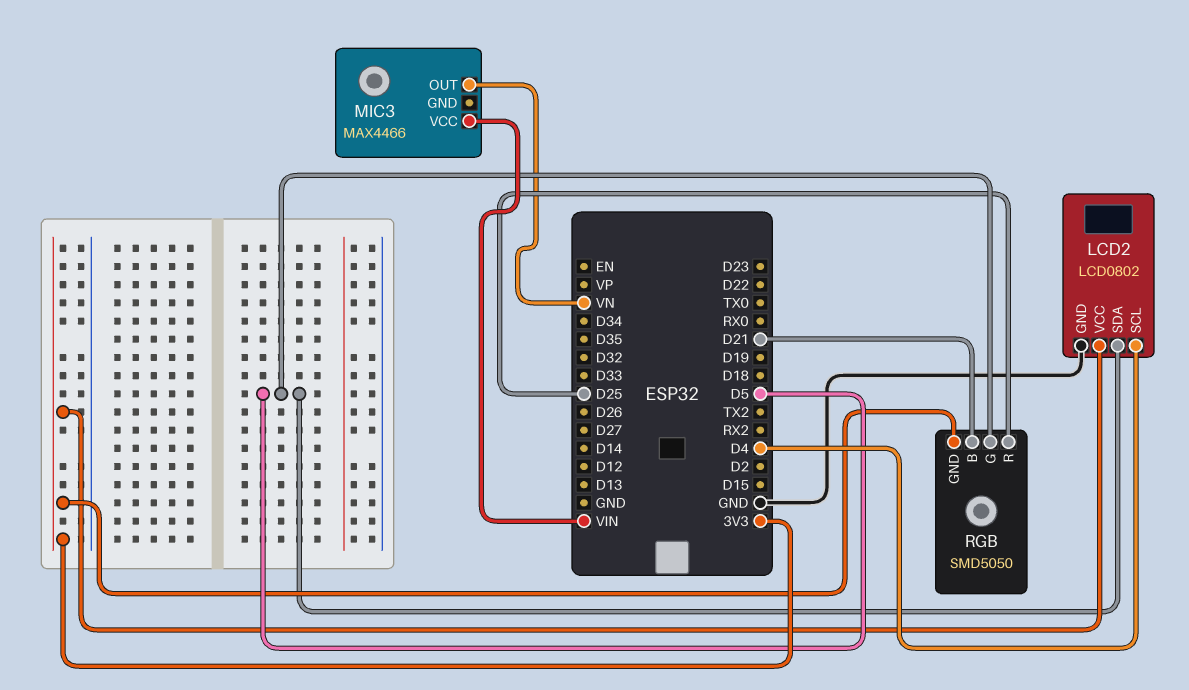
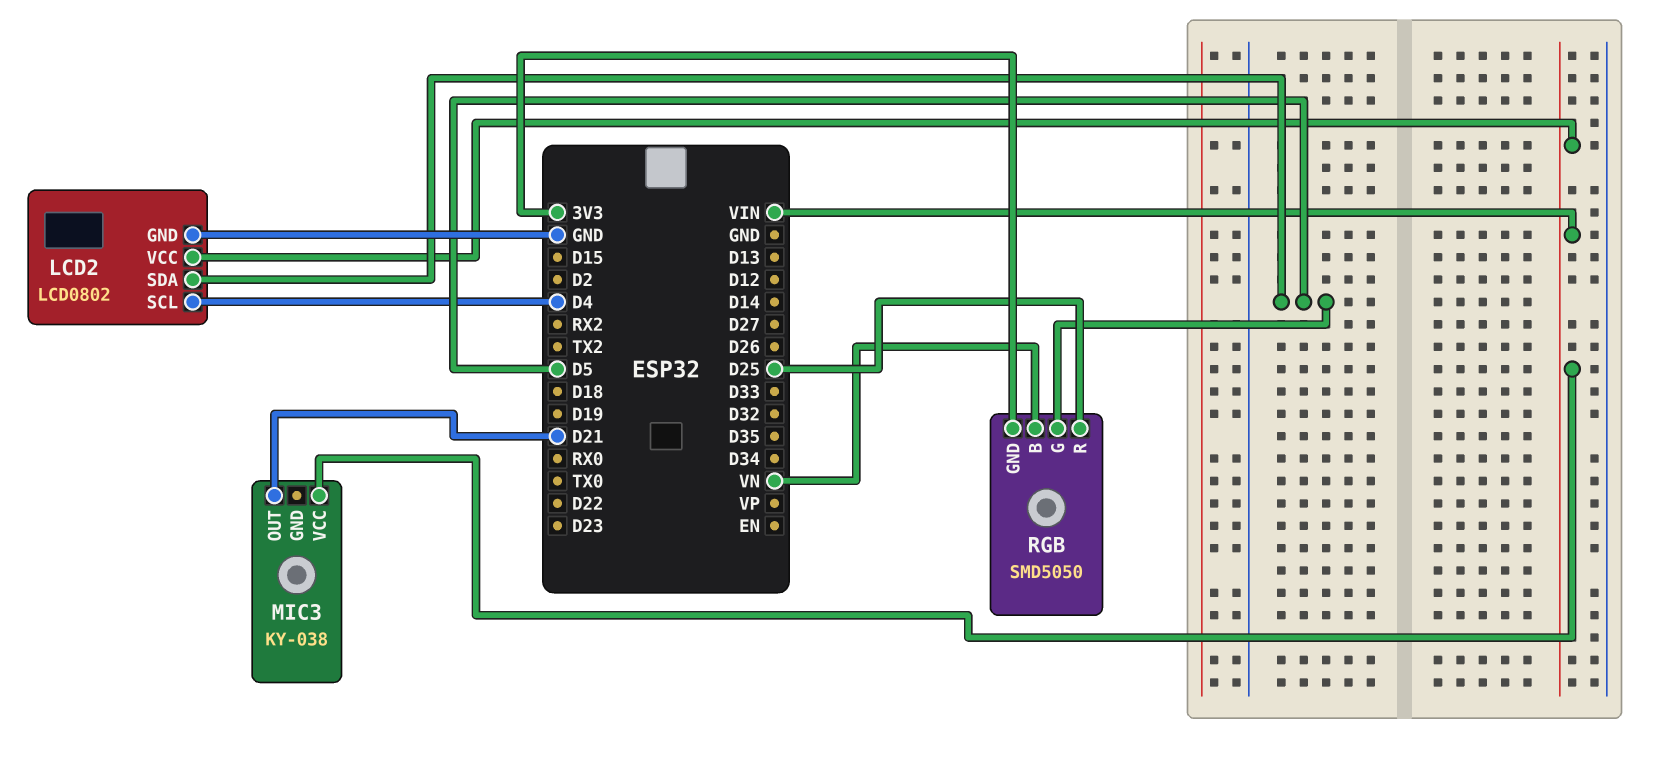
LCD2 pin VCC: 3V3 -> VIN
MIC3: MAX4466 -> KY-038
MIC3 pin OUT: VN -> D21
RGB pin B: D21 -> VN

